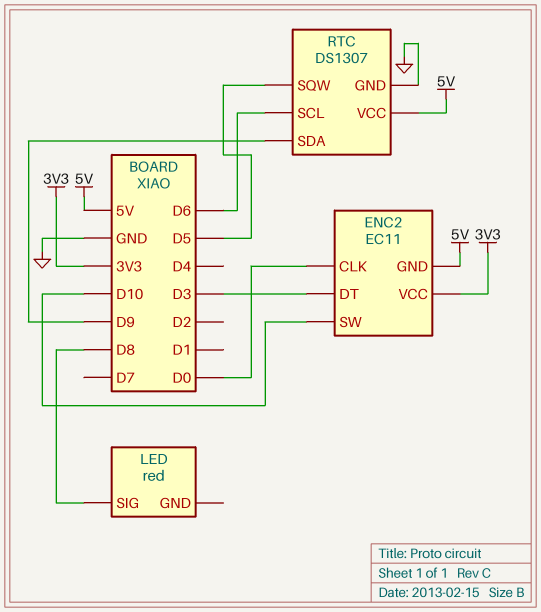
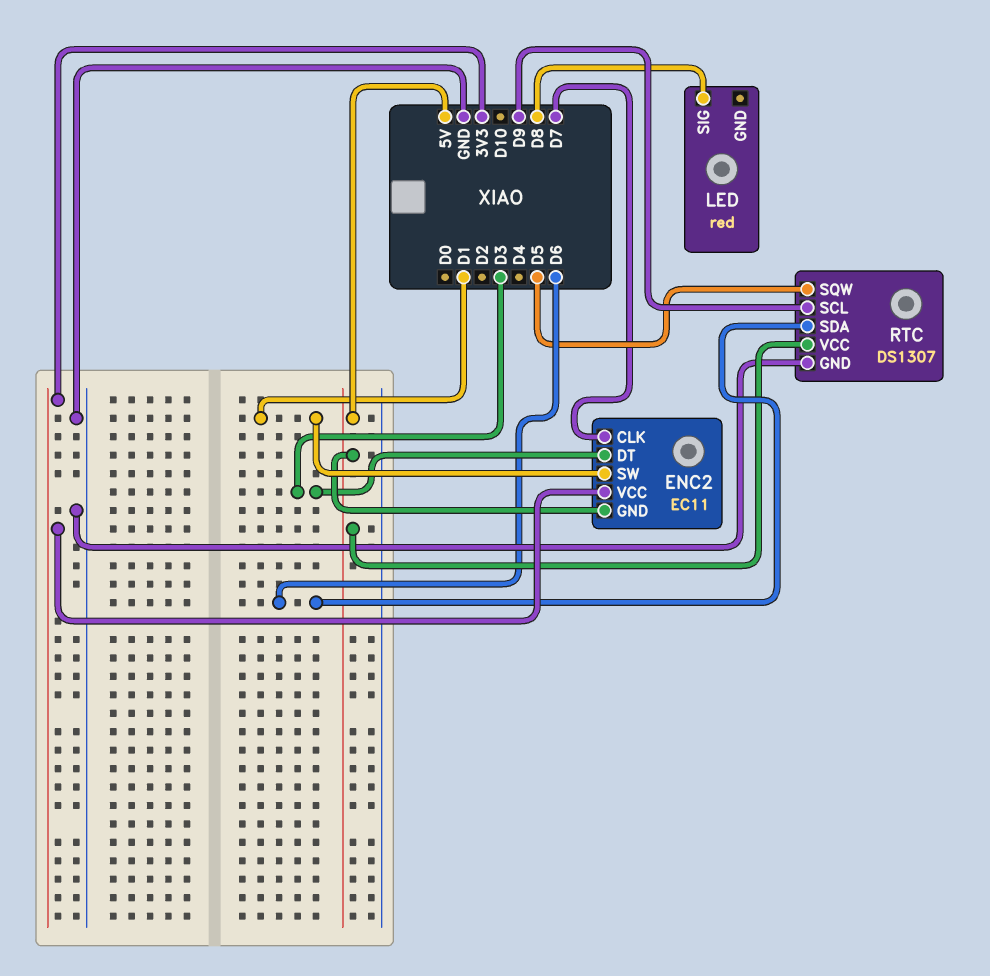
ENC2 pin CLK: D0 -> D7
ENC2 pin SW: D10 -> D1
RTC pin SCL: D6 -> D9
RTC pin SDA: D9 -> D6

